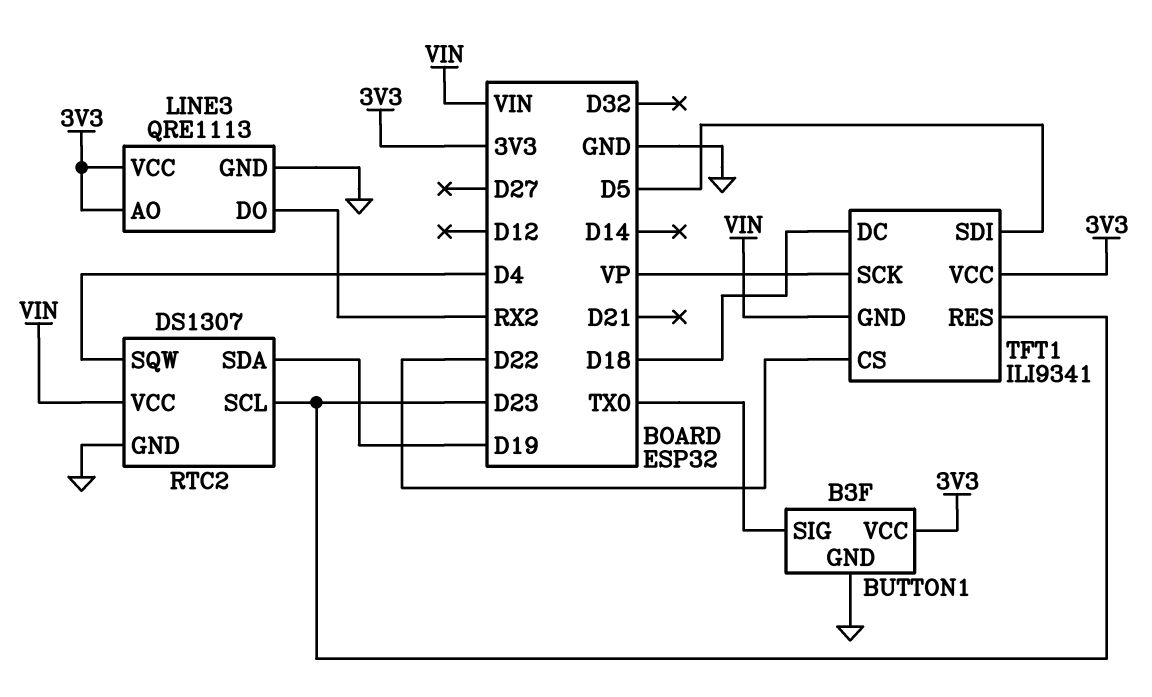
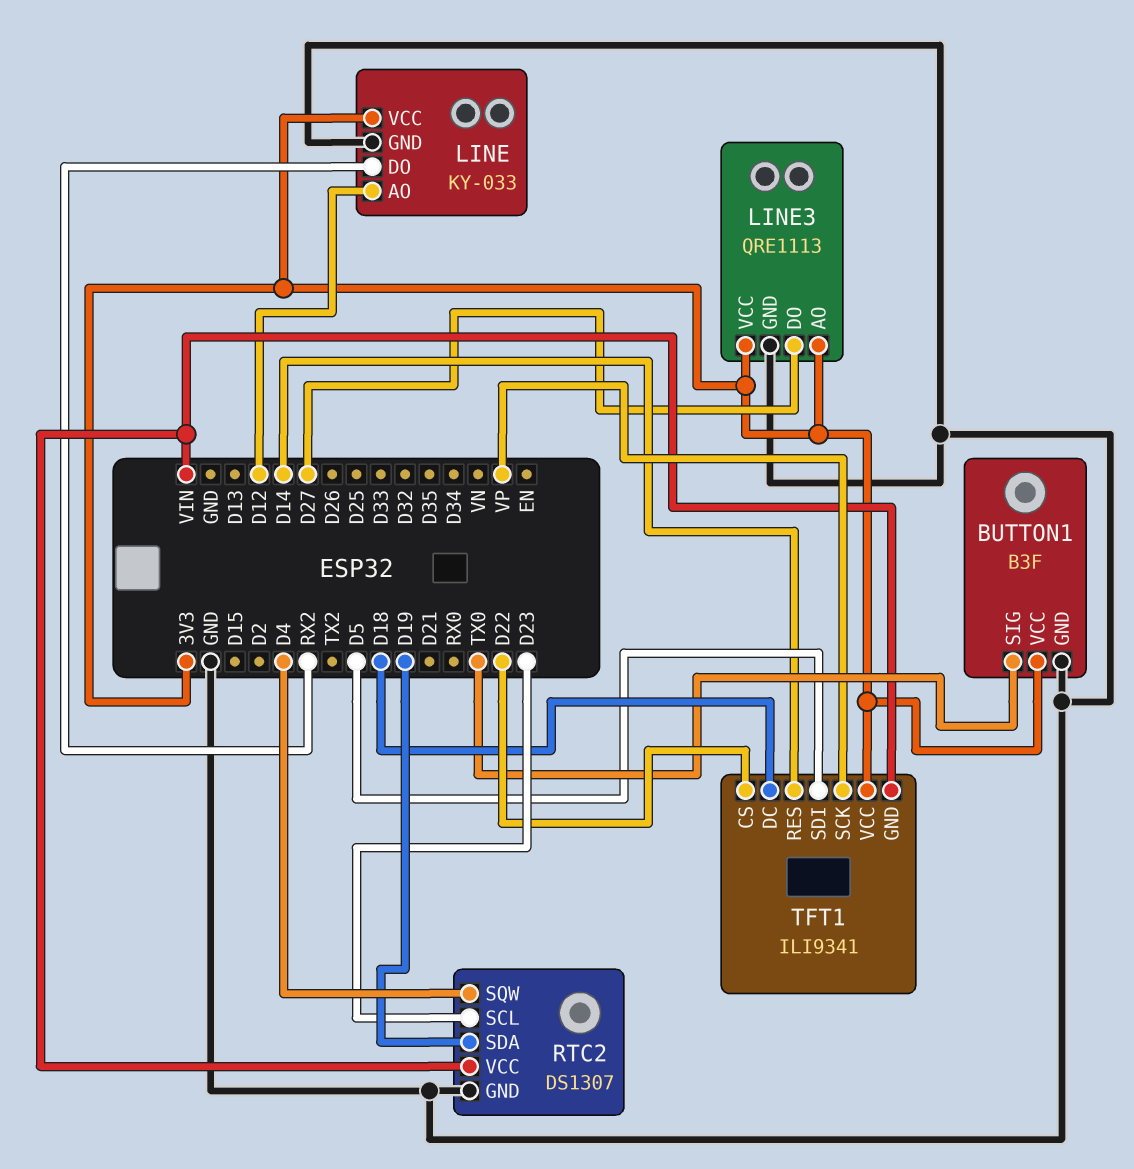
LINE: none -> KY-033
LINE pin AO: none -> D12
LINE pin DO: none -> RX2
LINE pin GND: none -> GND
LINE pin VCC: none -> 3V3
LINE3 pin DO: RX2 -> D27
TFT1 pin RES: D23 -> D14

